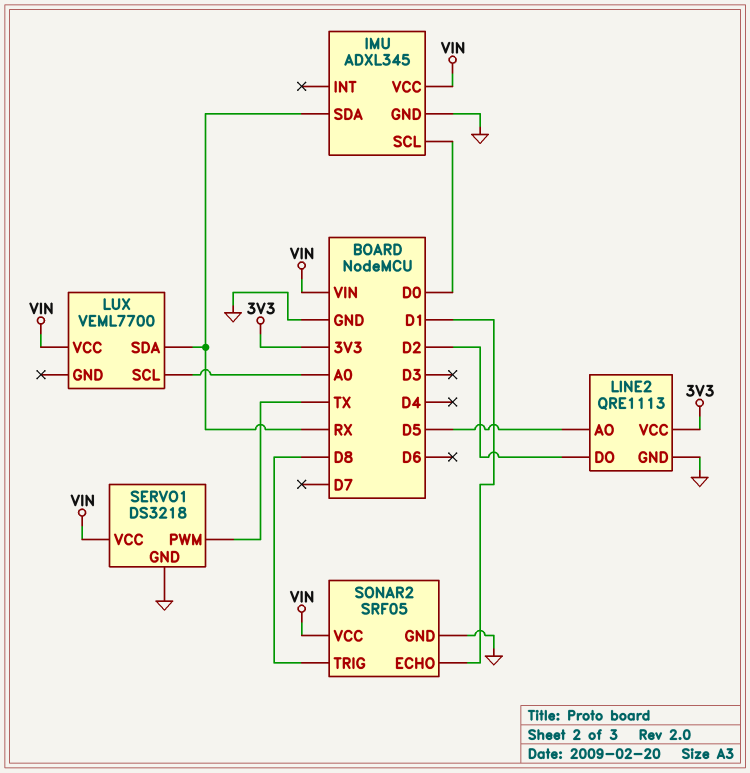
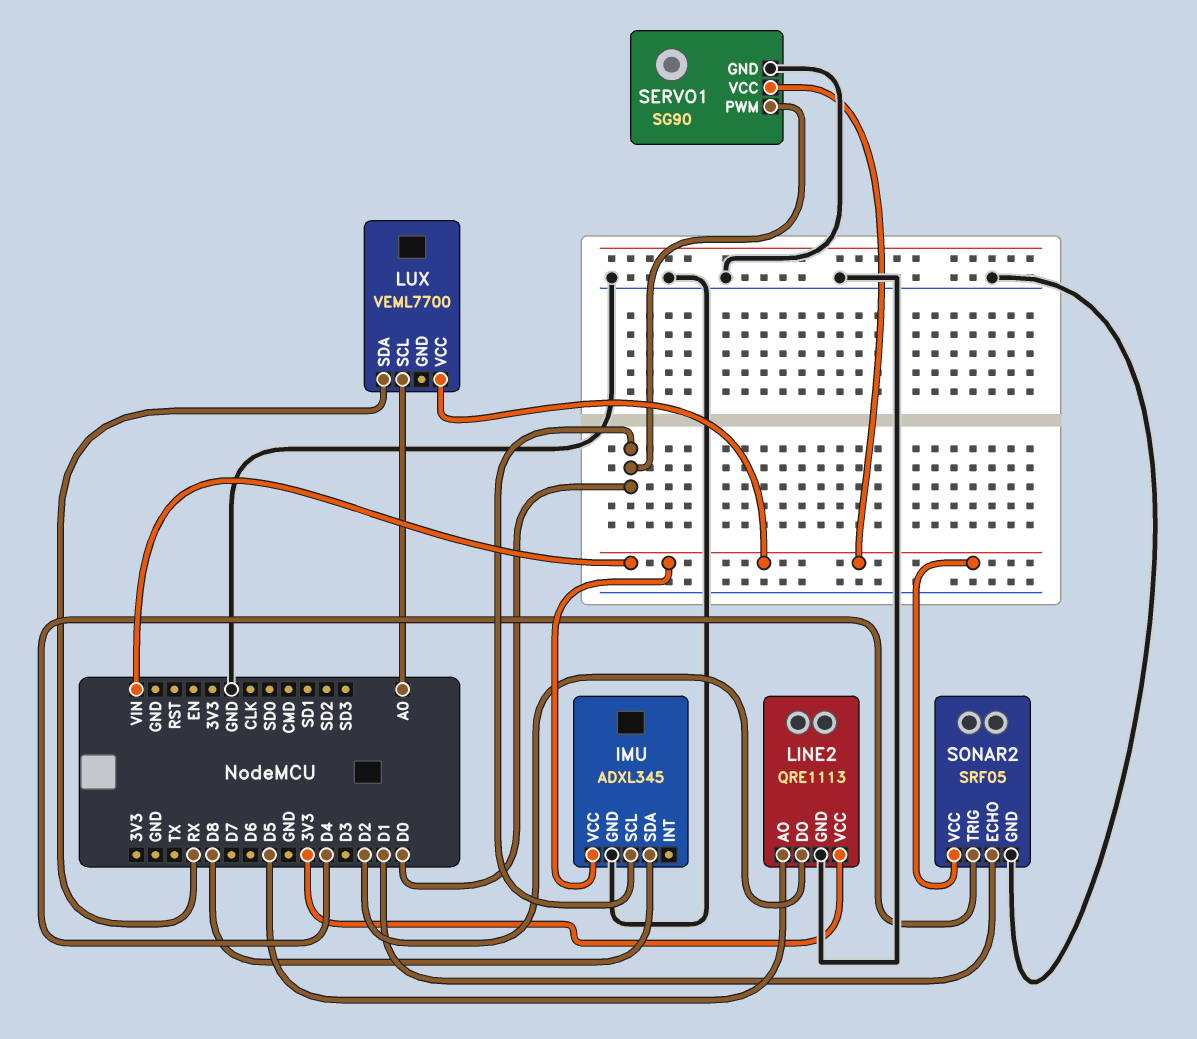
IMU pin SDA: RX -> D8
SERVO1: DS3218 -> SG90
SERVO1 pin PWM: TX -> D0
SONAR2 pin TRIG: D8 -> D4

